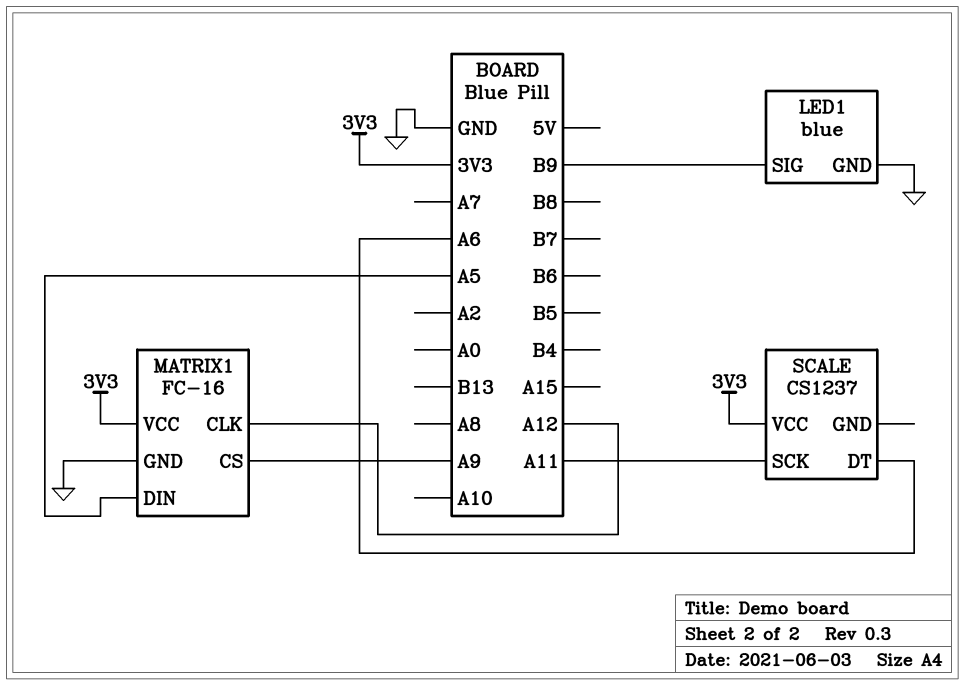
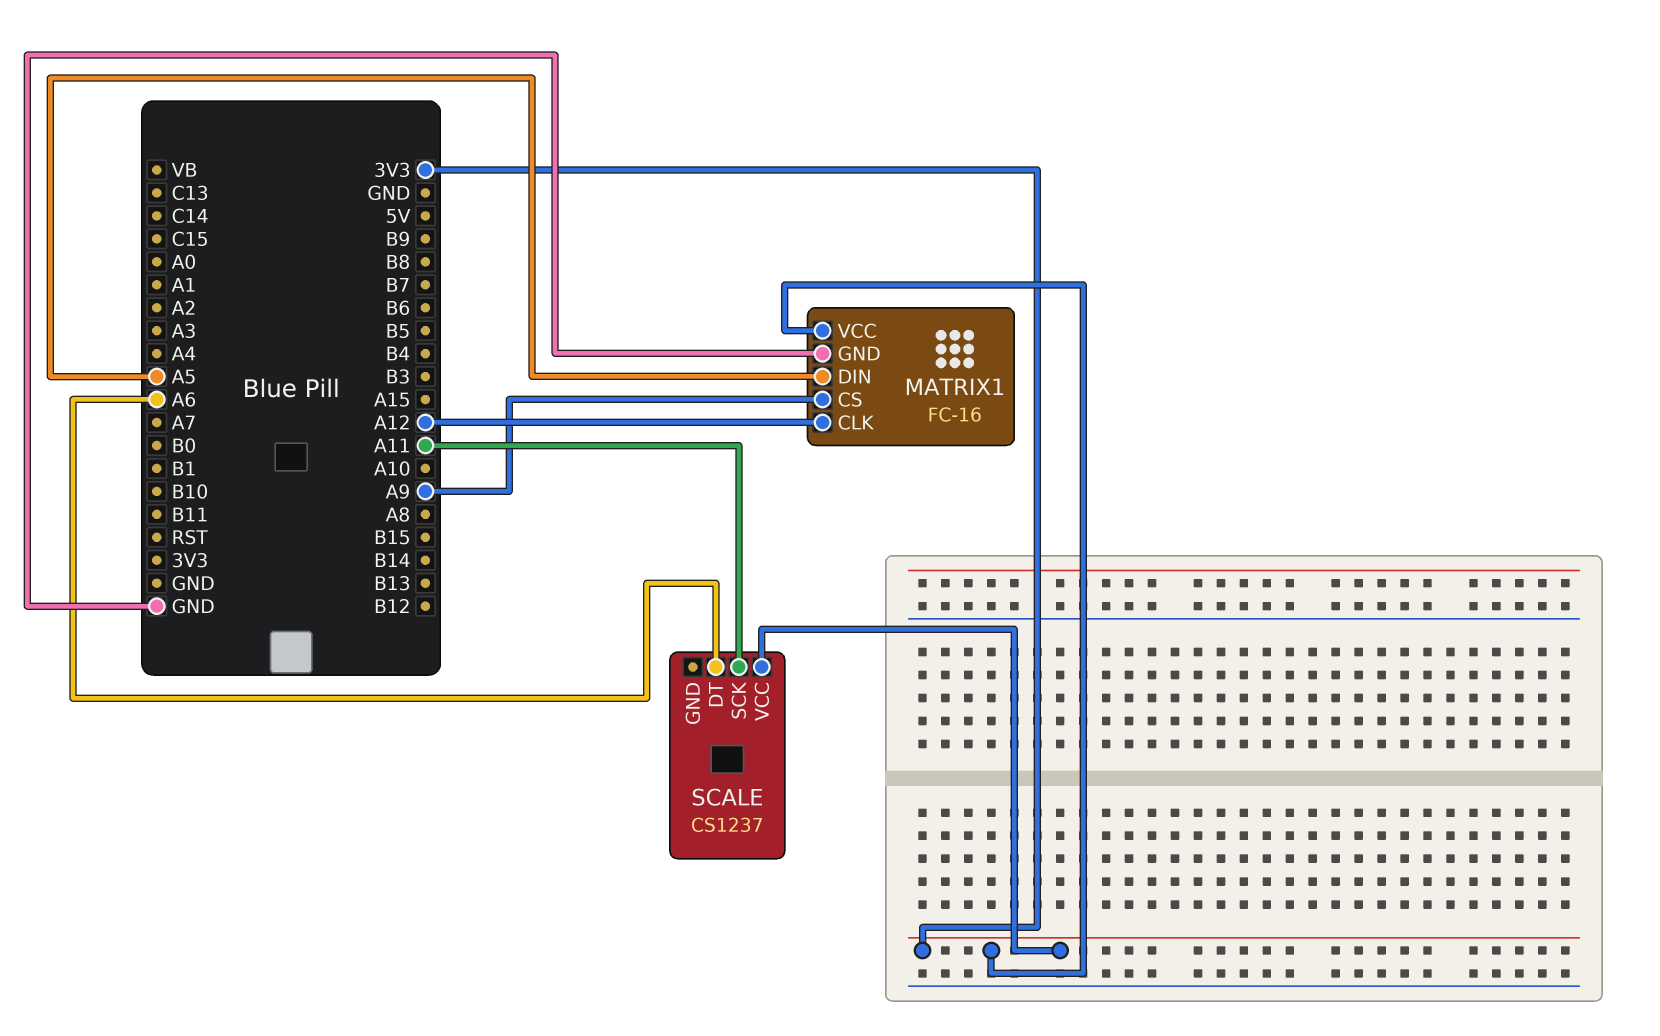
LED1: blue -> none
LED1 pin GND: GND -> none
LED1 pin SIG: B9 -> none

